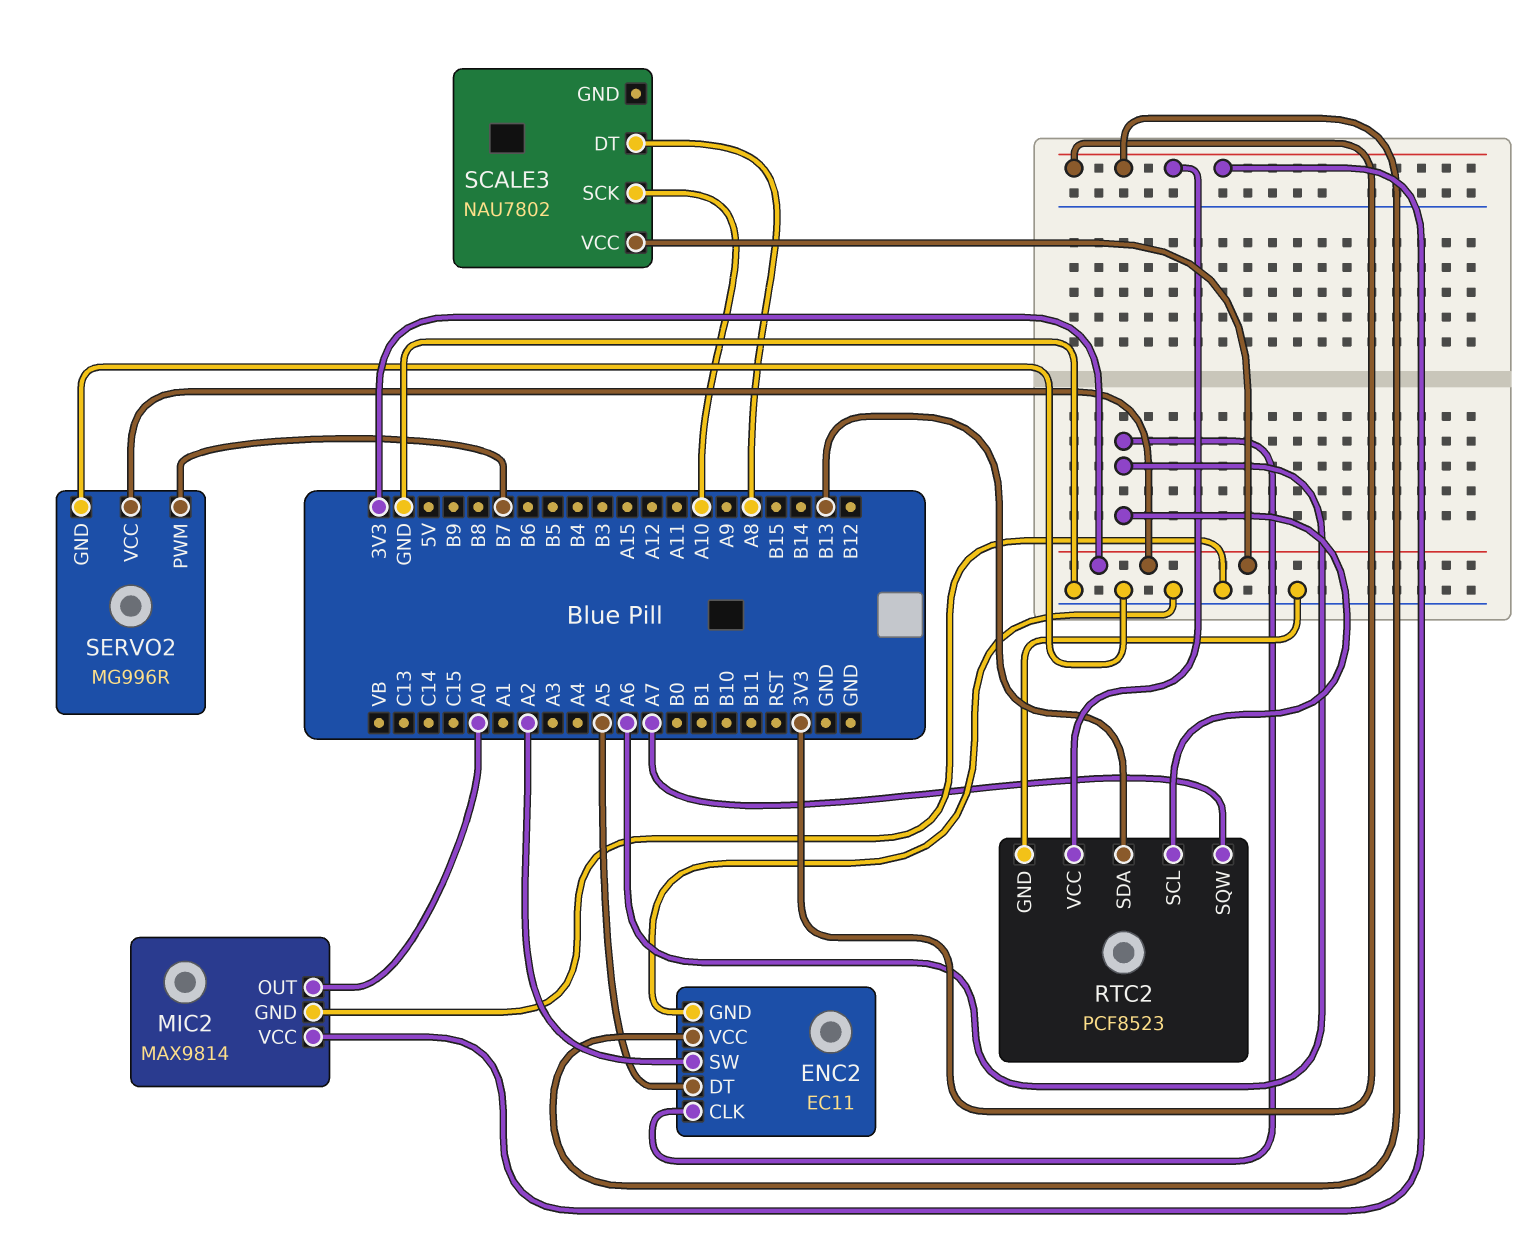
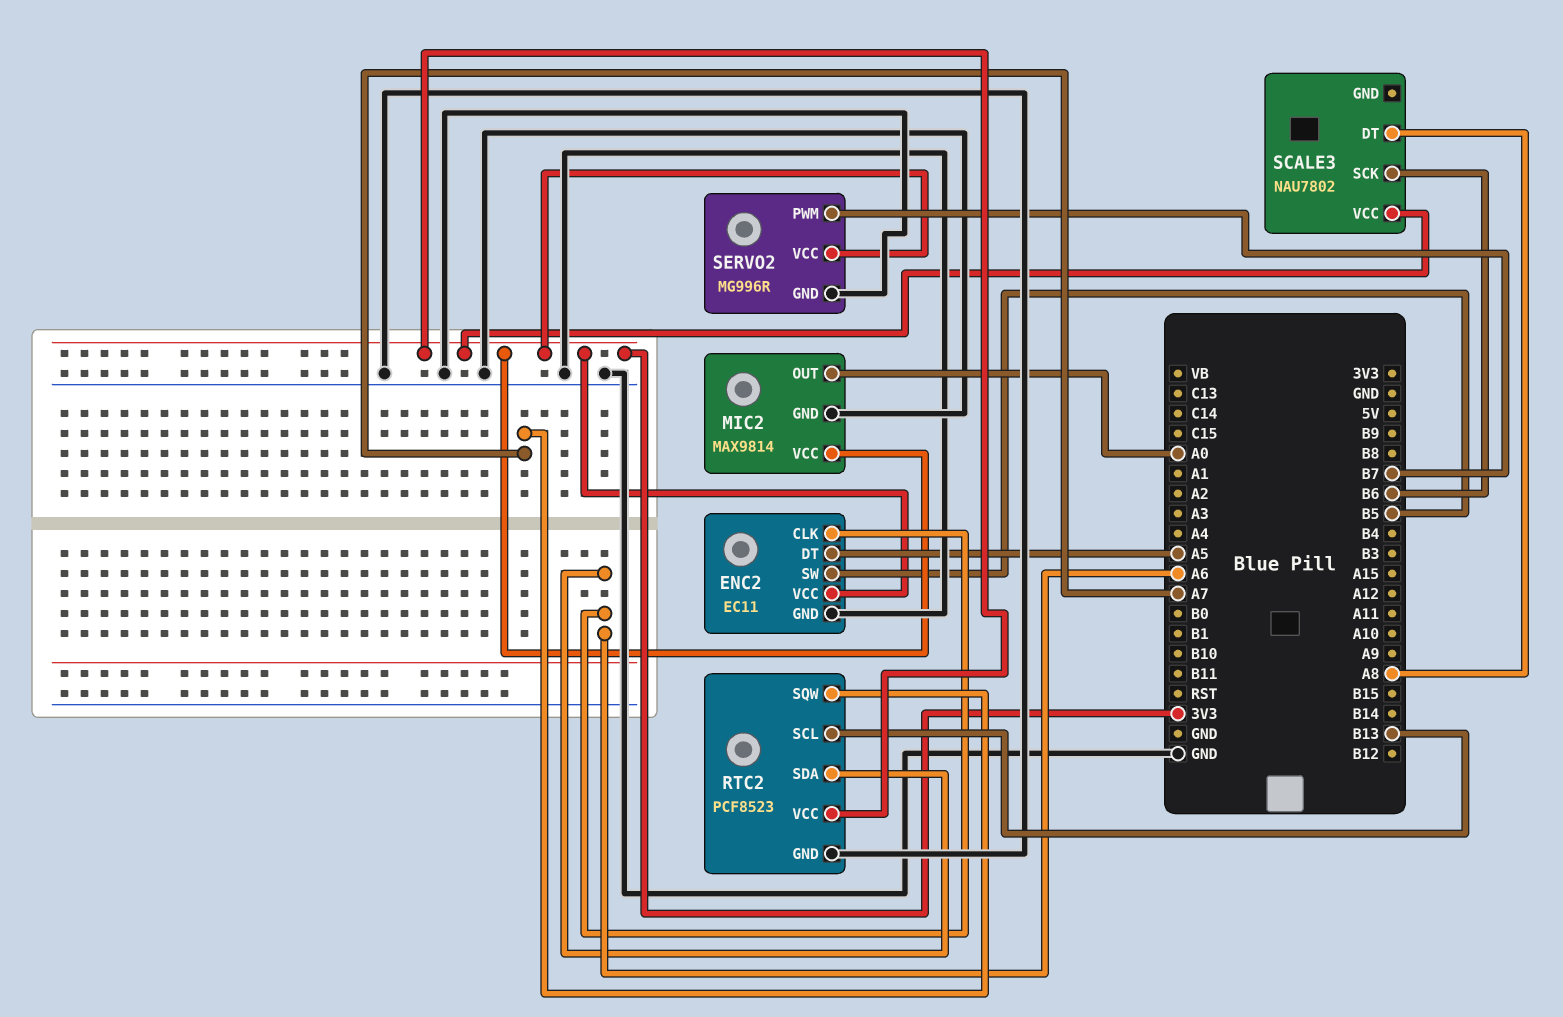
ENC2 pin SW: A2 -> B5
RTC2 pin SCL: A6 -> B13
RTC2 pin SDA: B13 -> A6
SCALE3 pin SCK: A10 -> B6

